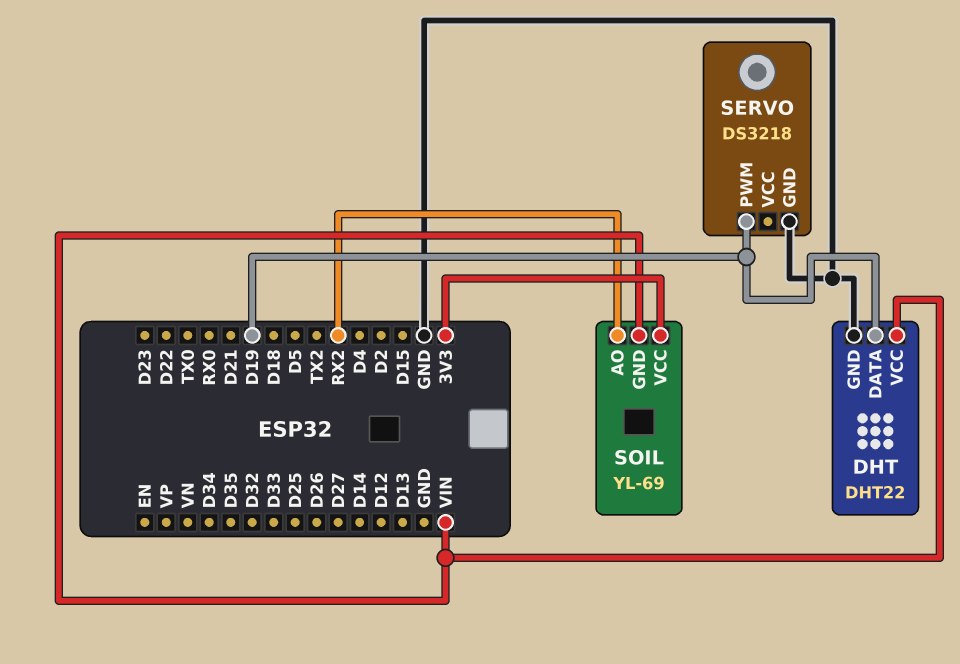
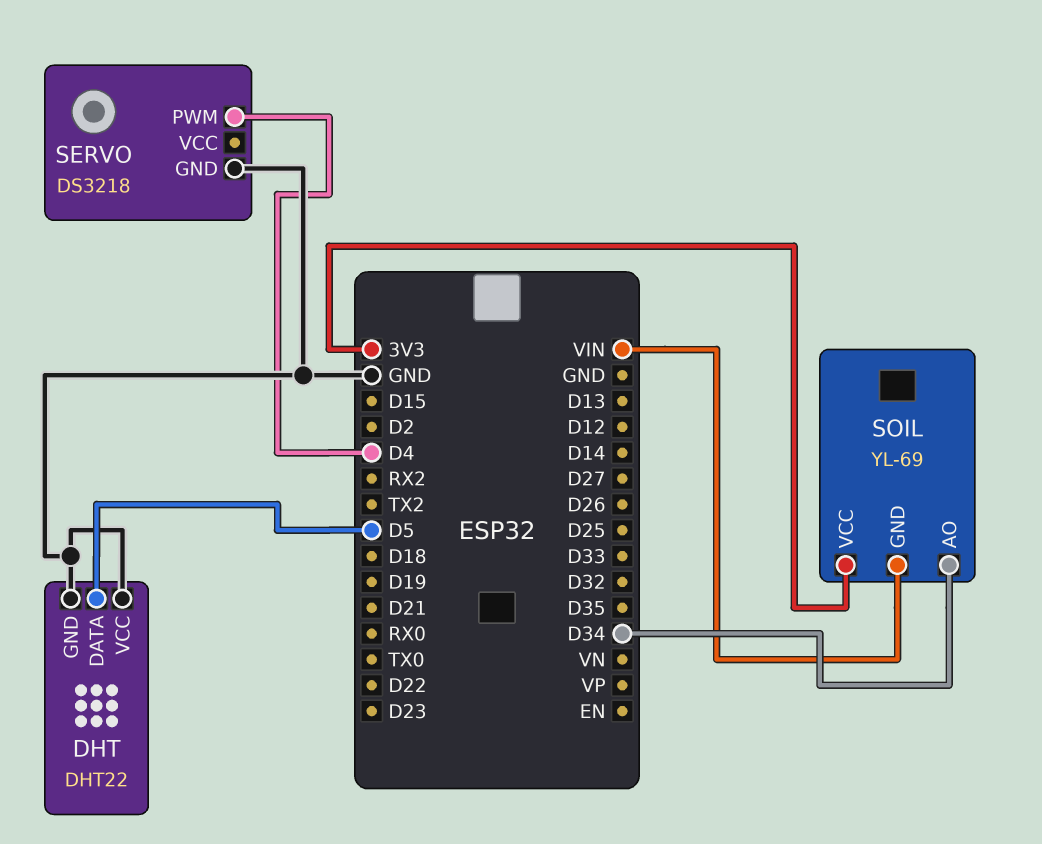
DHT pin DATA: D19 -> D5
DHT pin VCC: VIN -> GND
SERVO pin PWM: D19 -> D4
SOIL pin AO: RX2 -> D34

